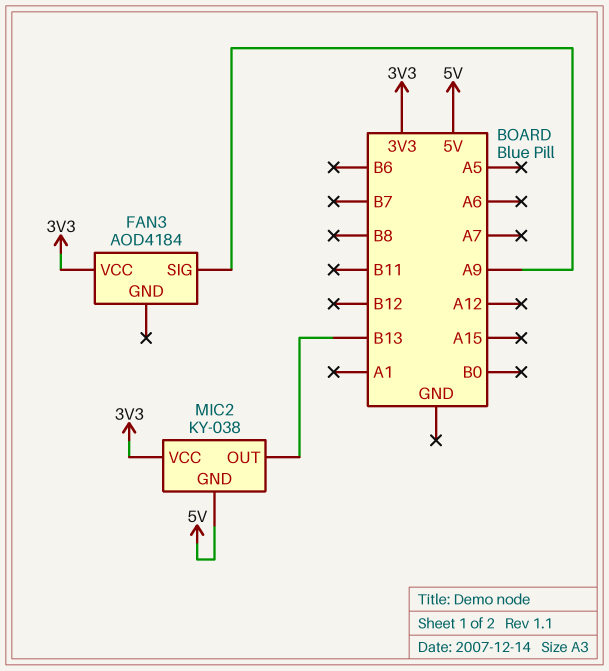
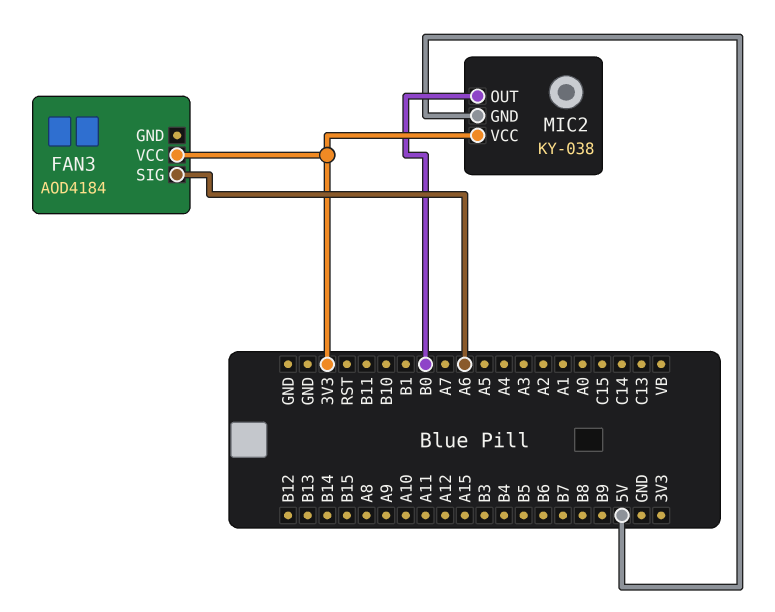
FAN3 pin SIG: A9 -> A6
MIC2 pin OUT: B13 -> B0

